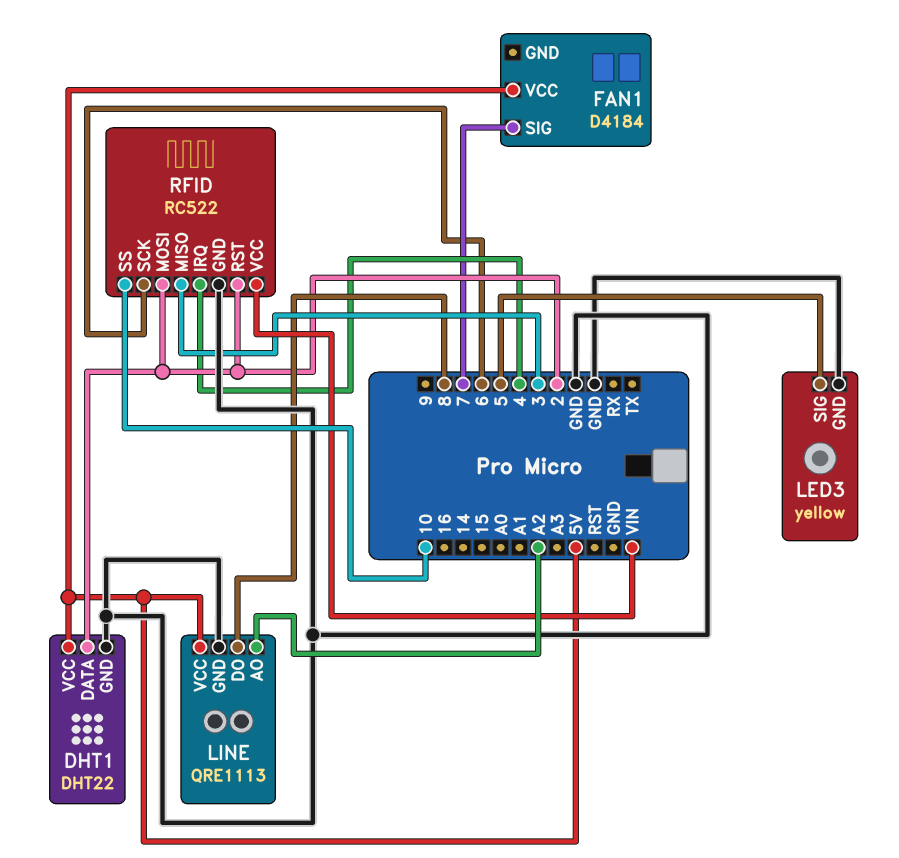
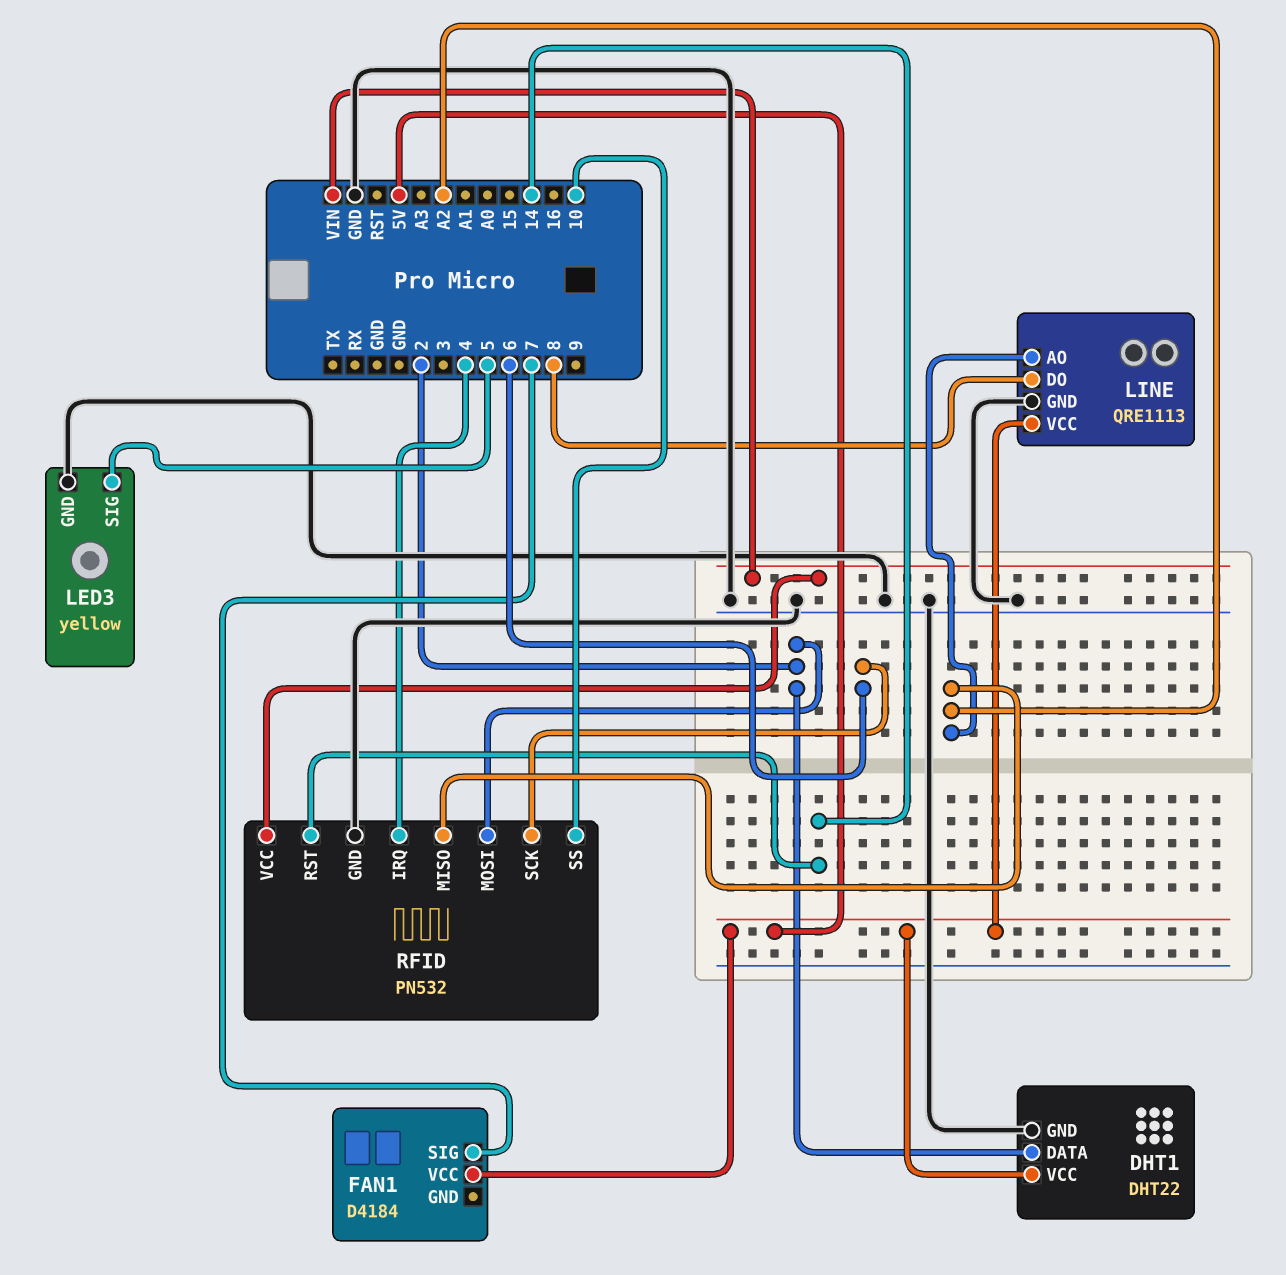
RFID: RC522 -> PN532
RFID pin MISO: 3 -> A2
RFID pin RST: 2 -> 14

